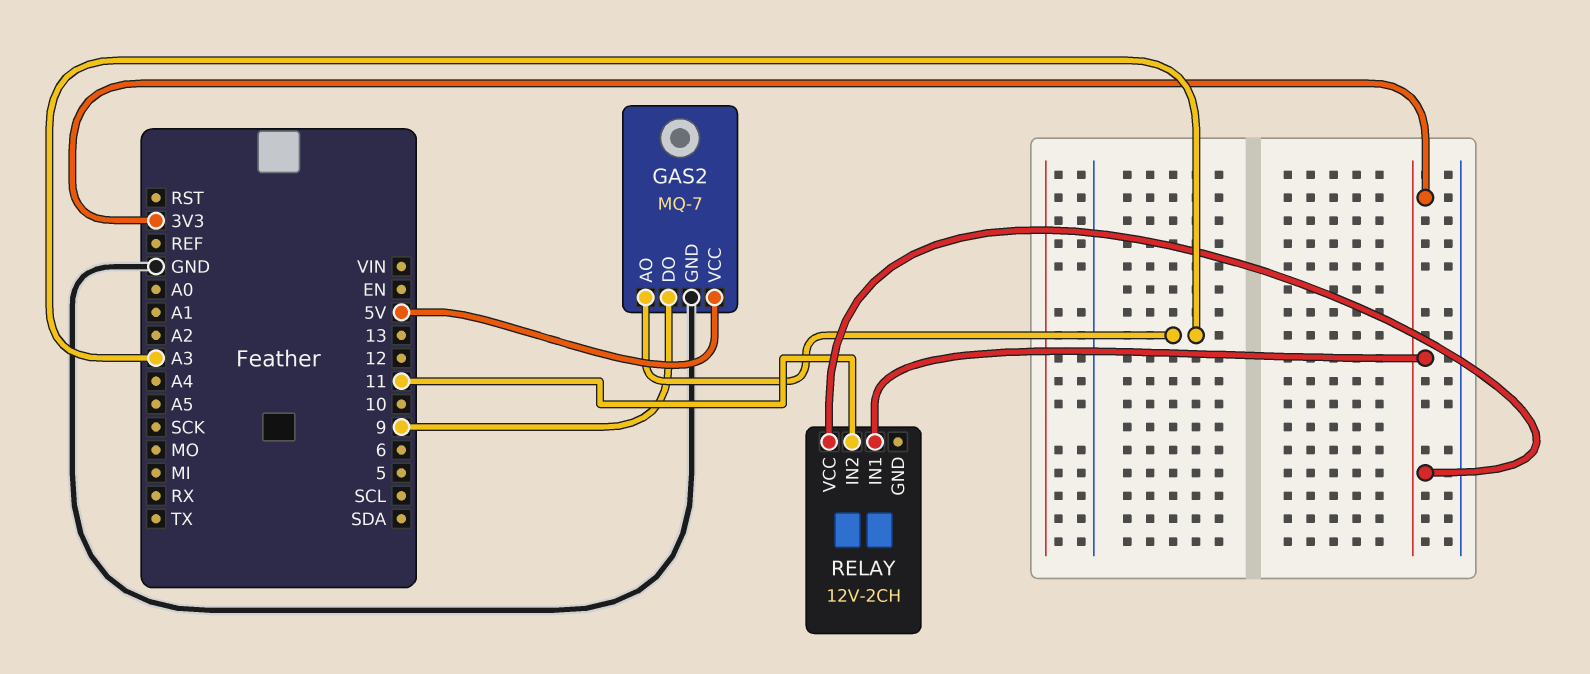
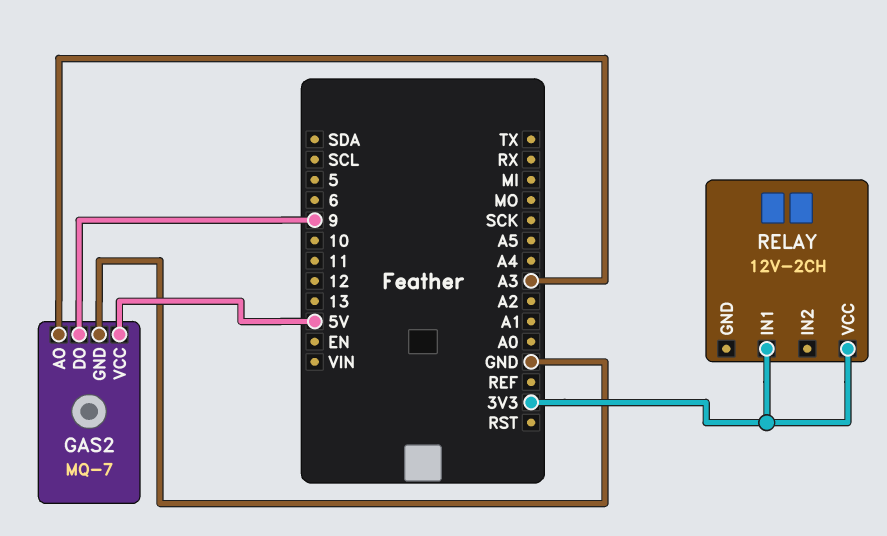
RELAY pin IN2: 11 -> none

